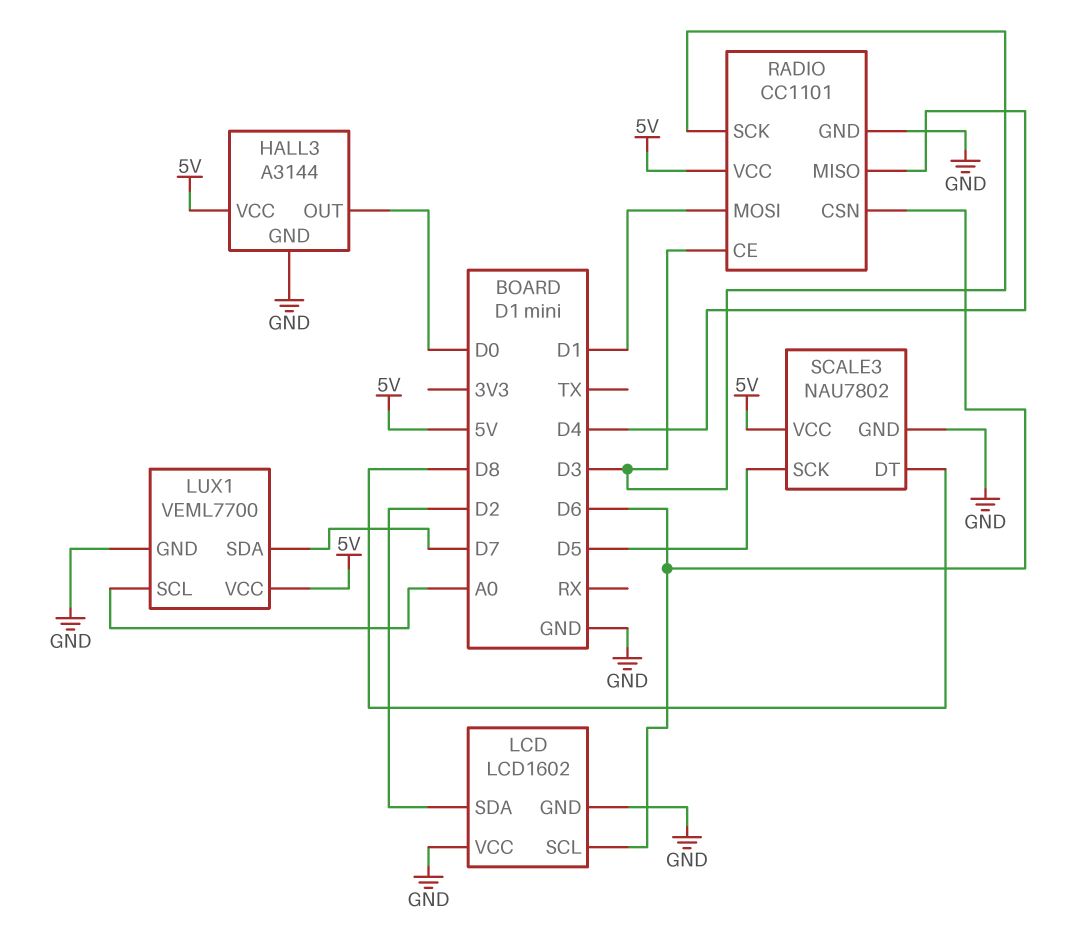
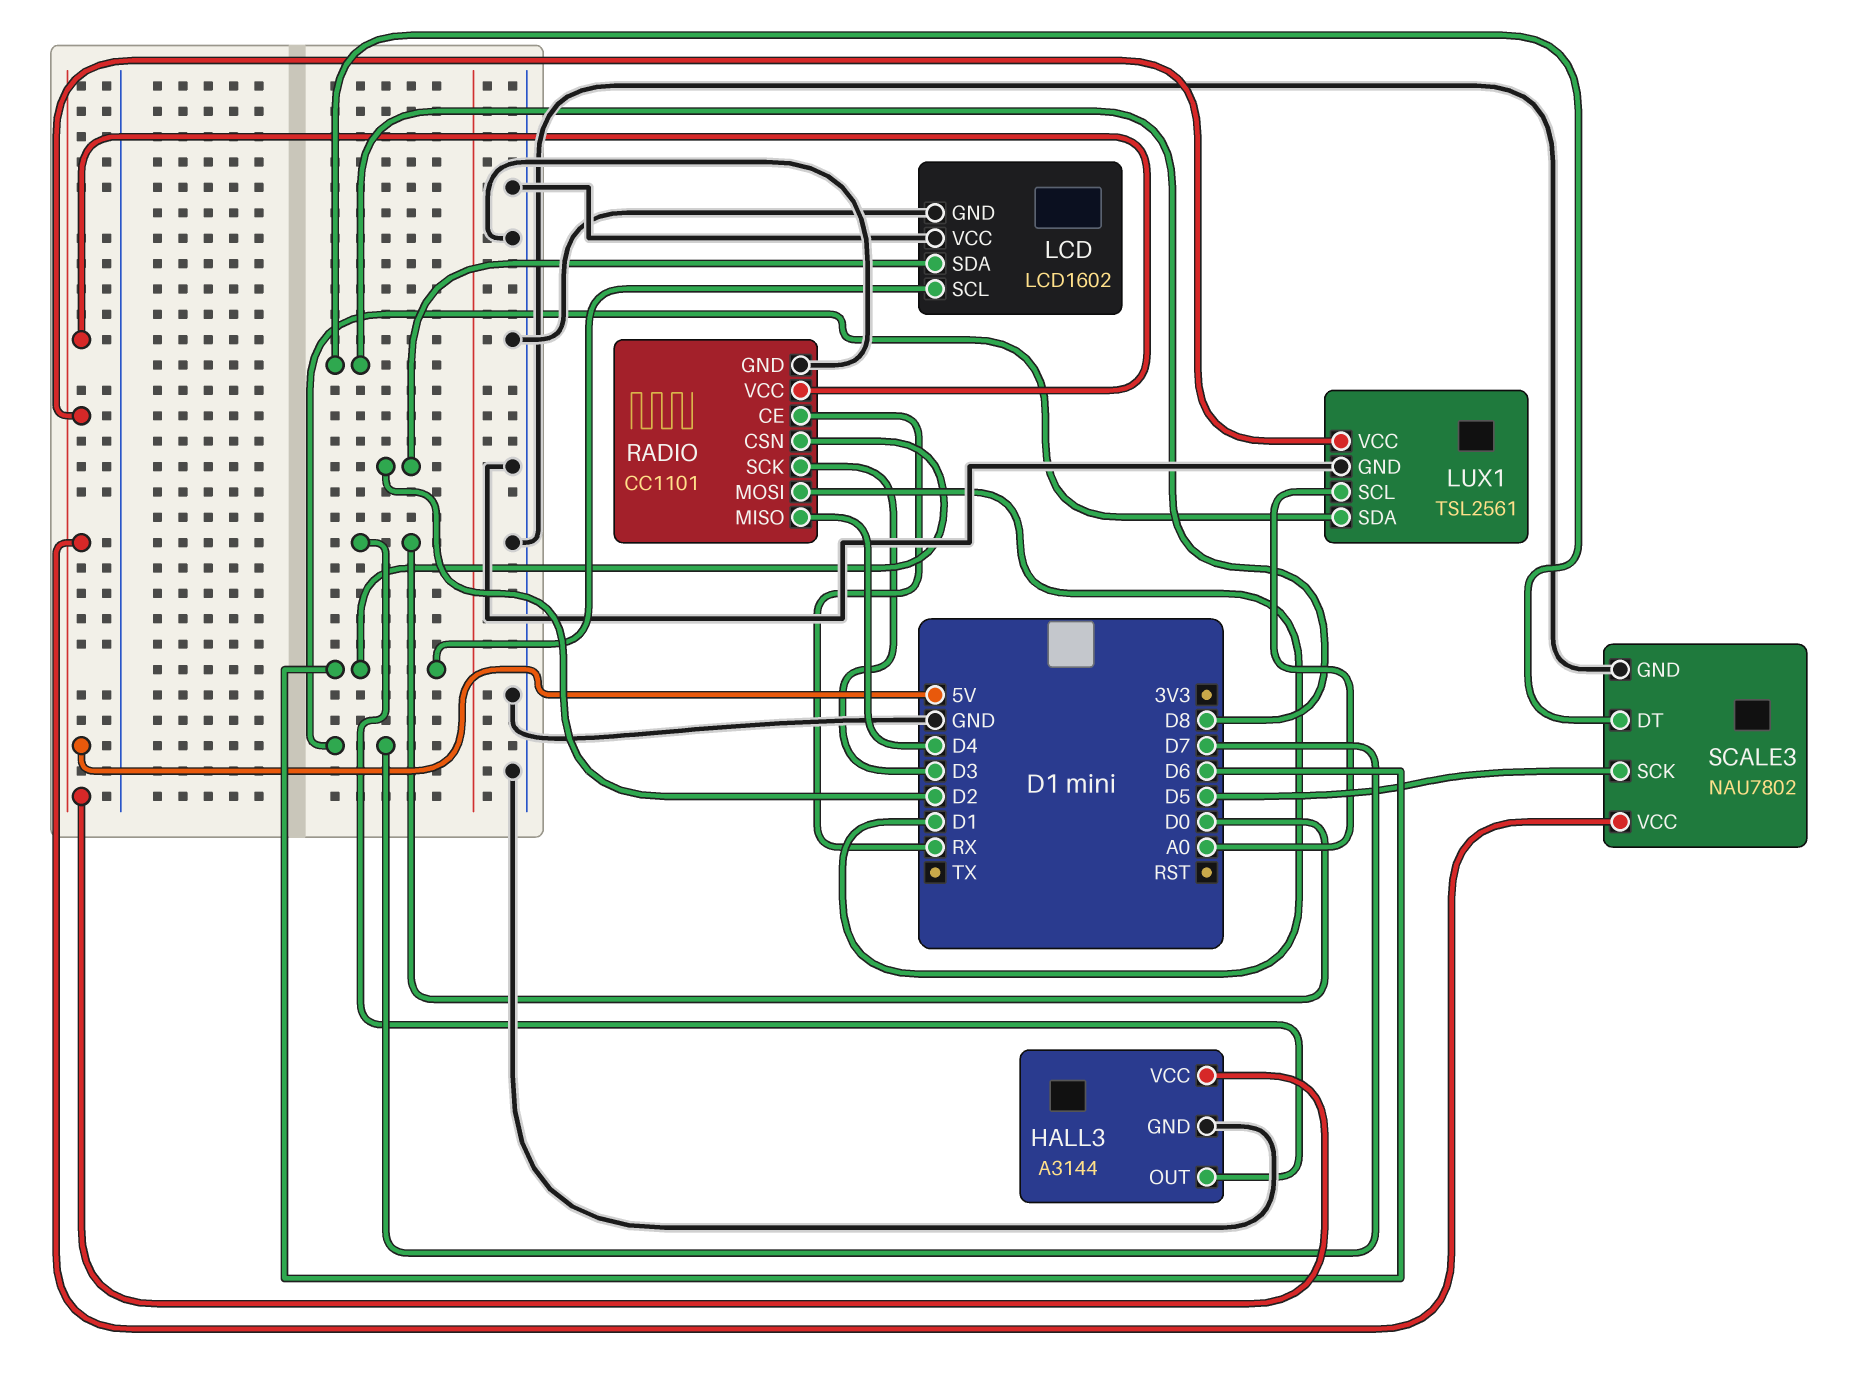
LUX1: VEML7700 -> TSL2561
RADIO pin CE: D3 -> RX

